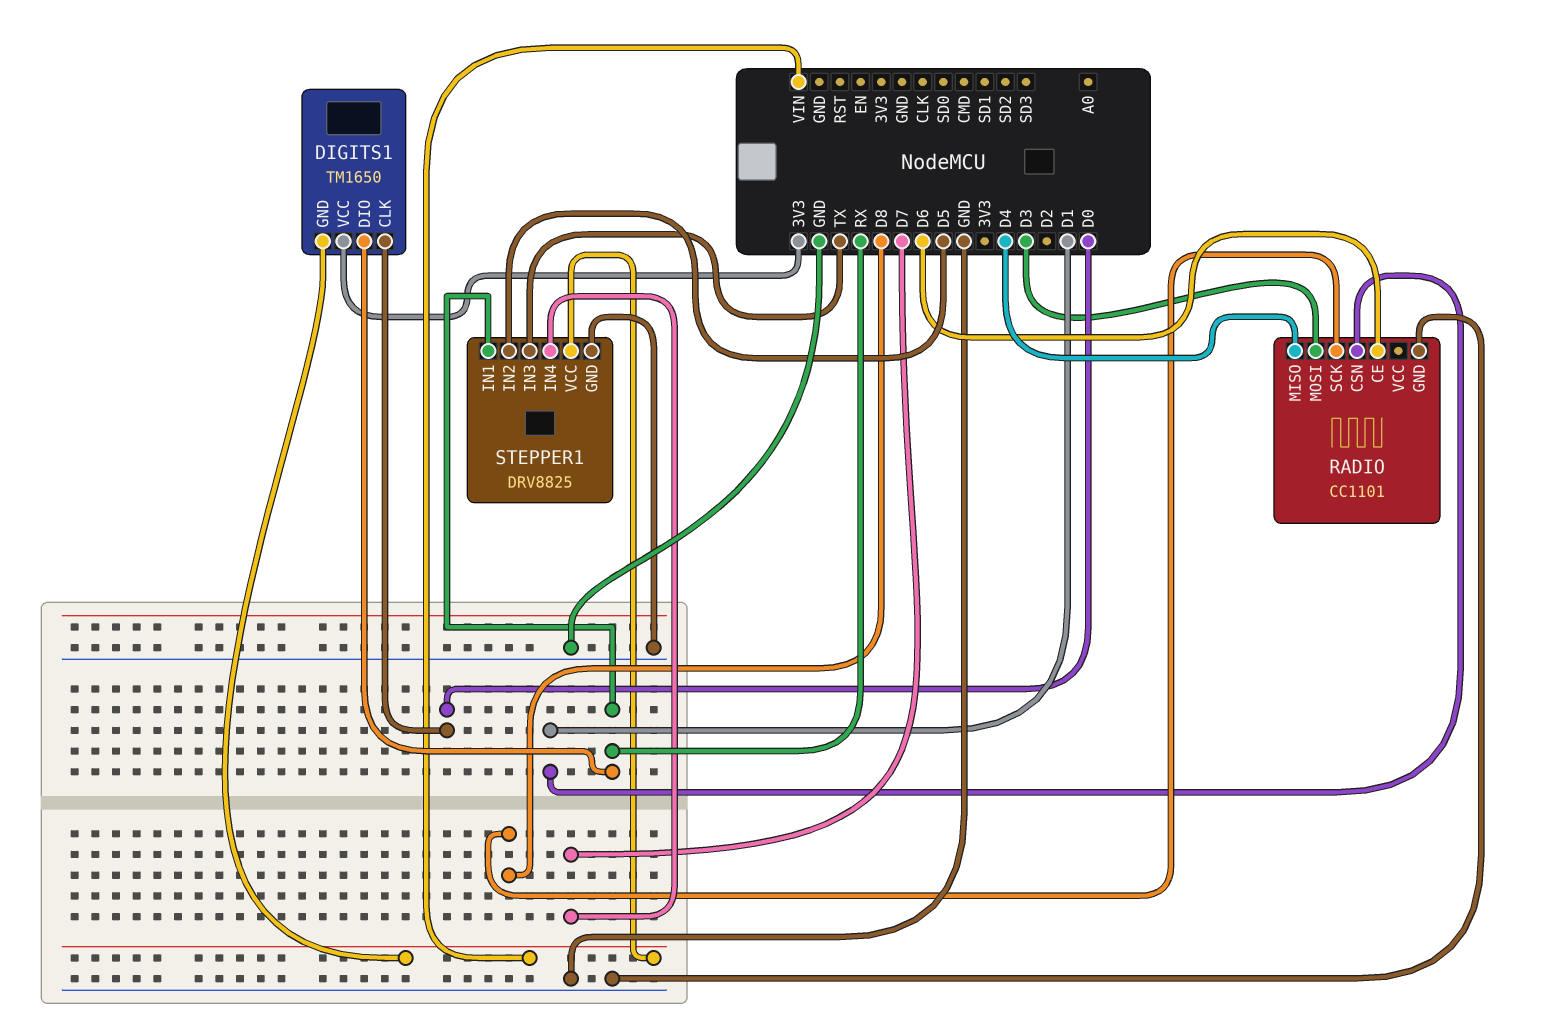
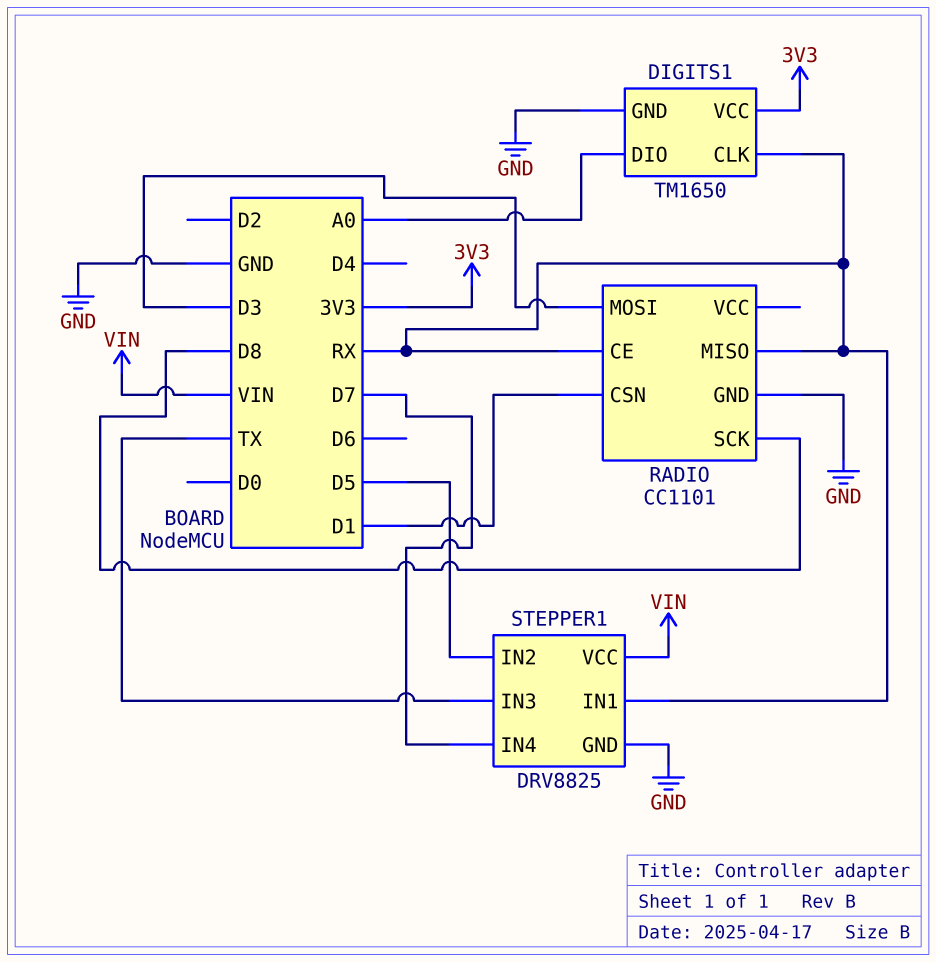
DIGITS1 pin CLK: D0 -> RX
DIGITS1 pin DIO: RX -> A0
DIGITS1 pin GND: VIN -> GND
RADIO pin CE: D6 -> RX
RADIO pin MISO: D4 -> RX

